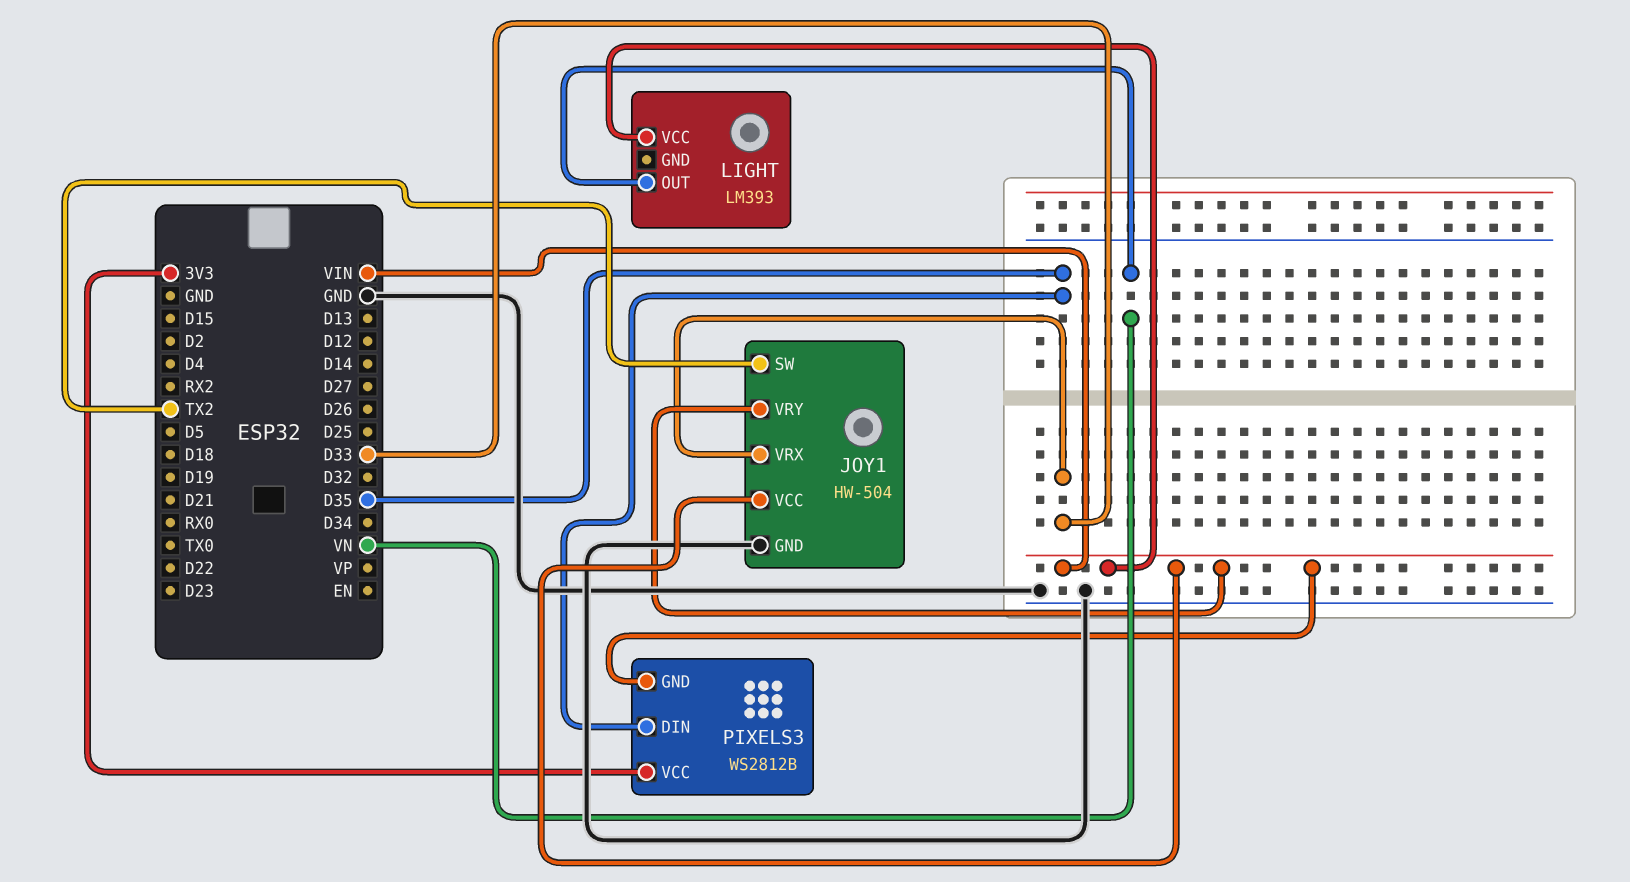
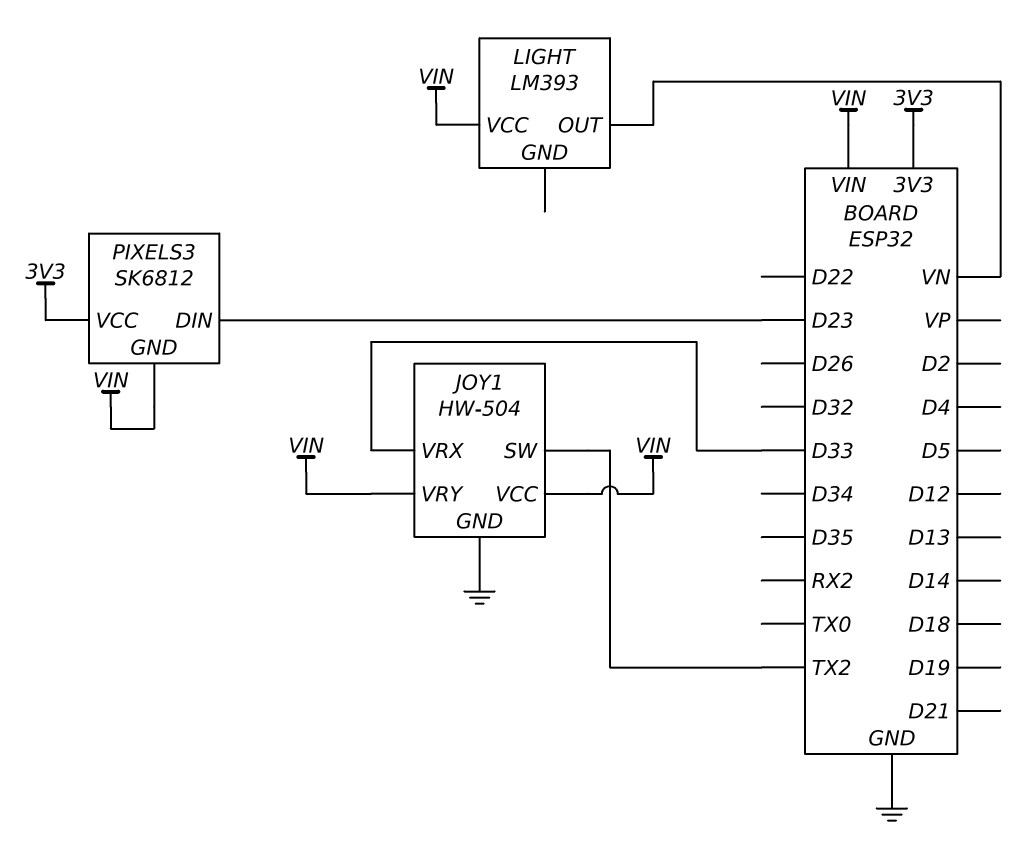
PIXELS3: WS2812B -> SK6812
PIXELS3 pin DIN: D35 -> D23

